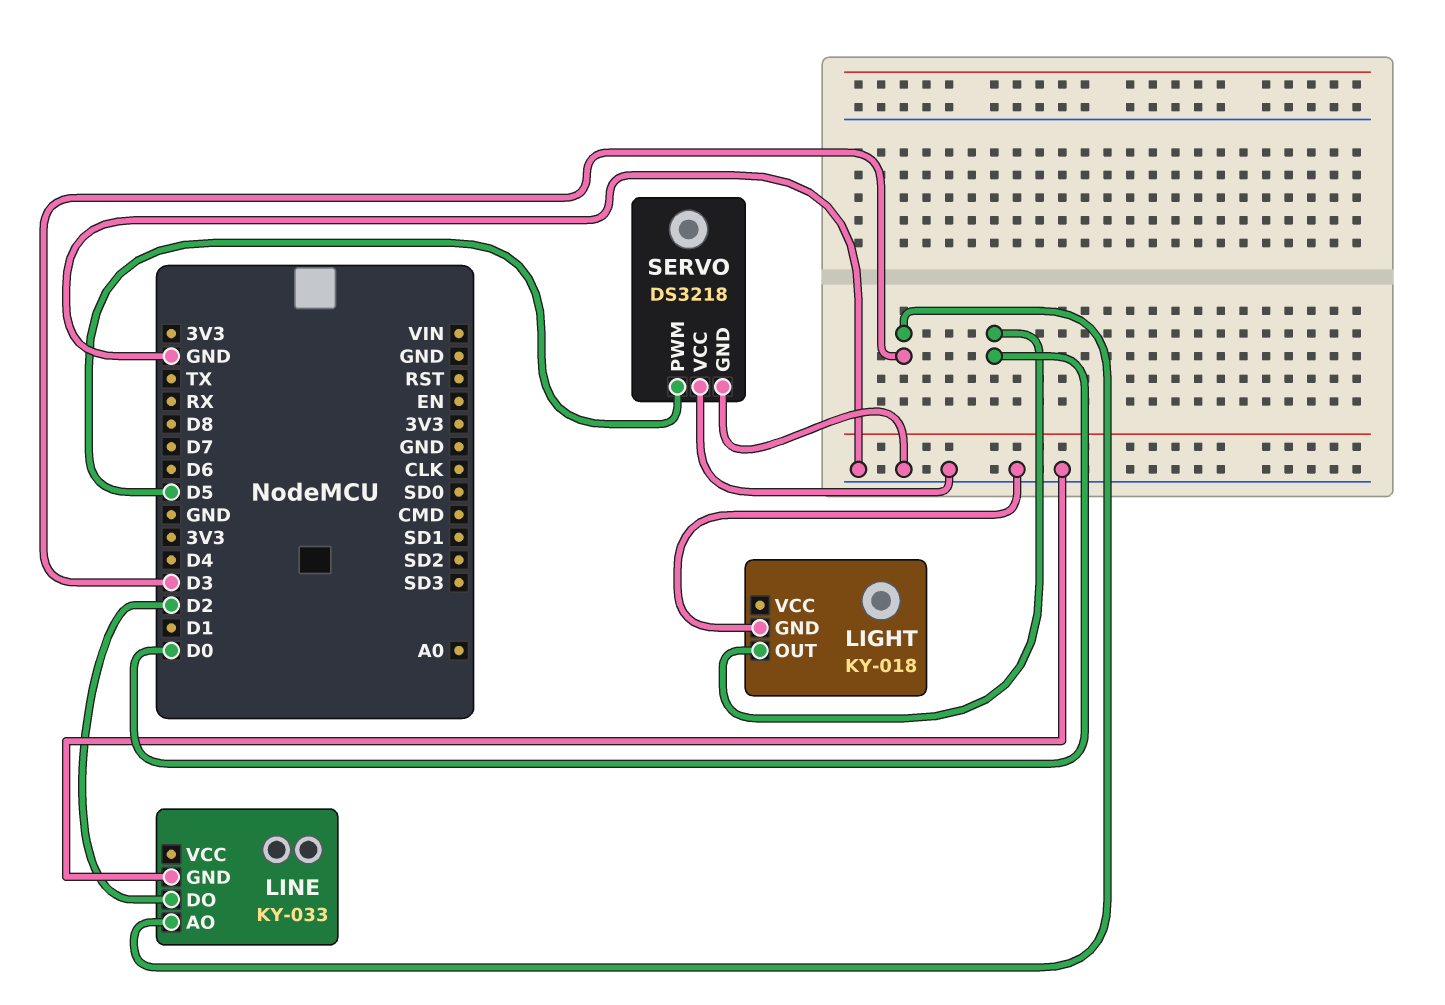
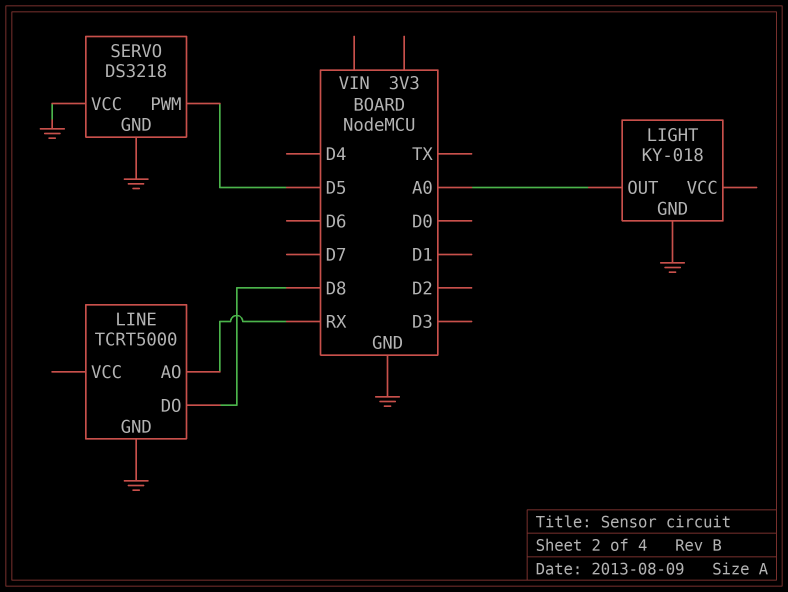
LIGHT pin OUT: D0 -> A0
LINE: KY-033 -> TCRT5000
LINE pin AO: D3 -> RX
LINE pin DO: D2 -> D8

